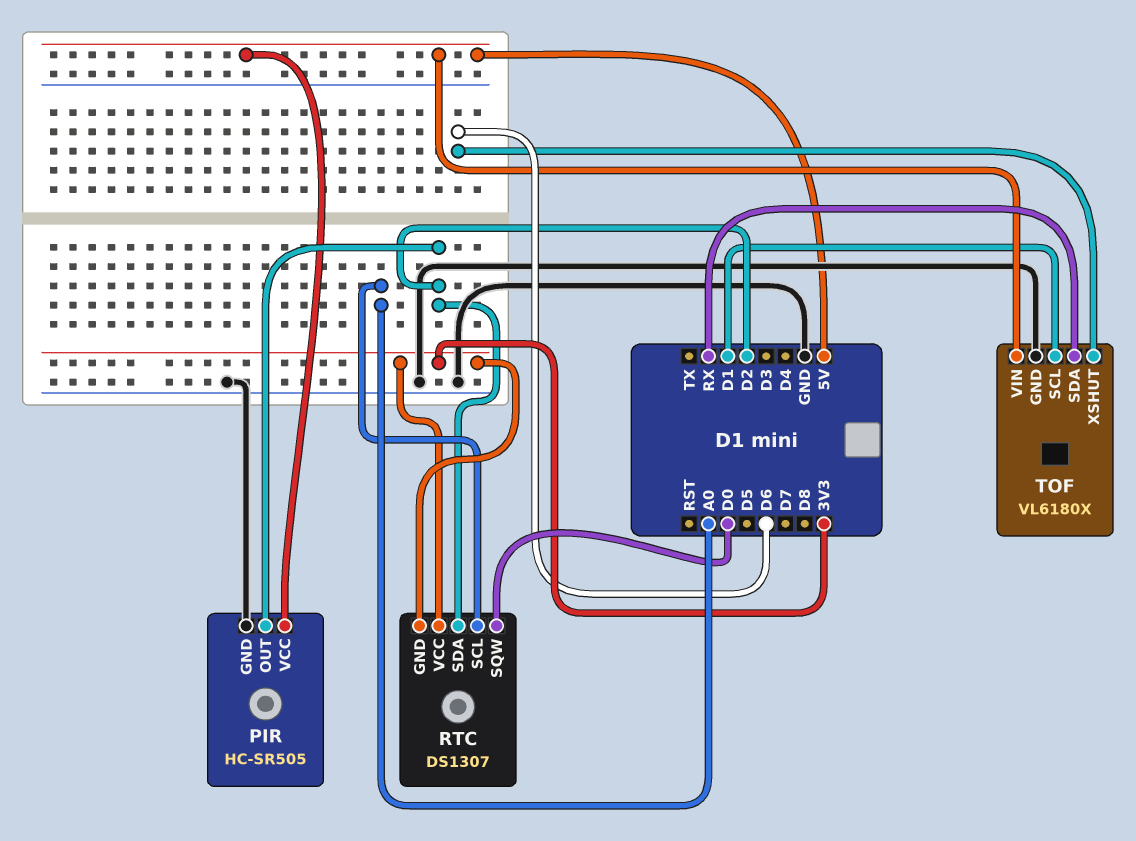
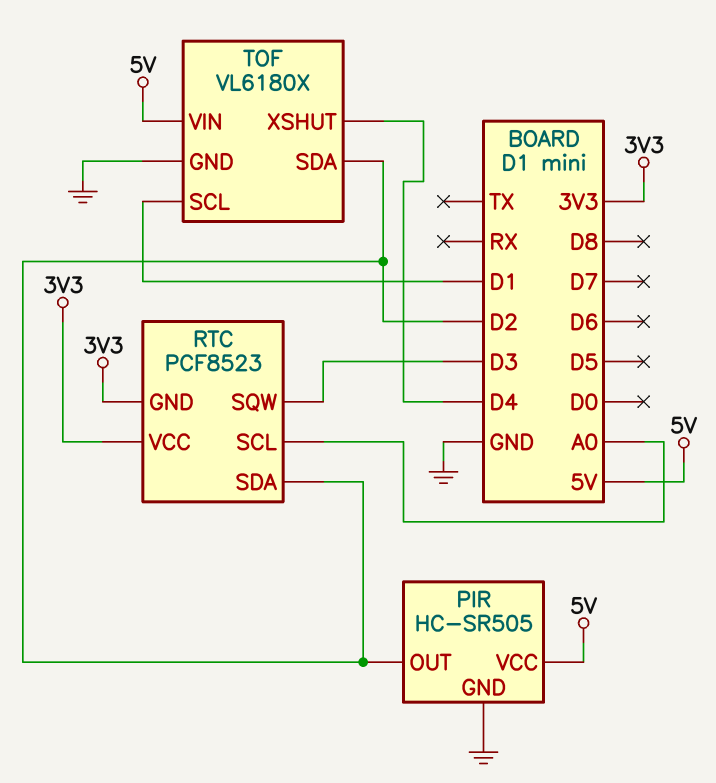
RTC: DS1307 -> PCF8523
RTC pin SQW: D0 -> D3
TOF pin SDA: RX -> D2
TOF pin XSHUT: D6 -> D4

